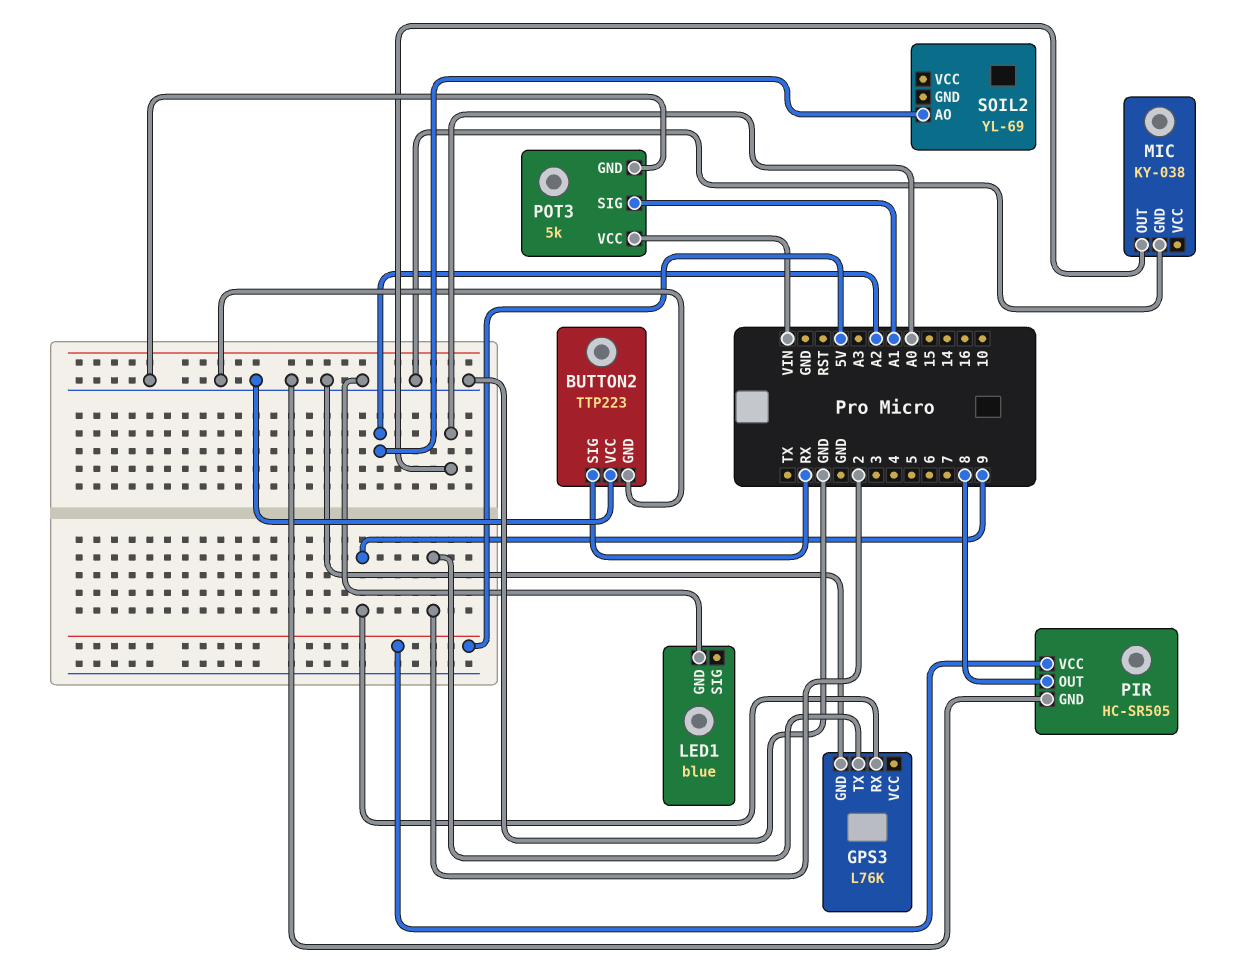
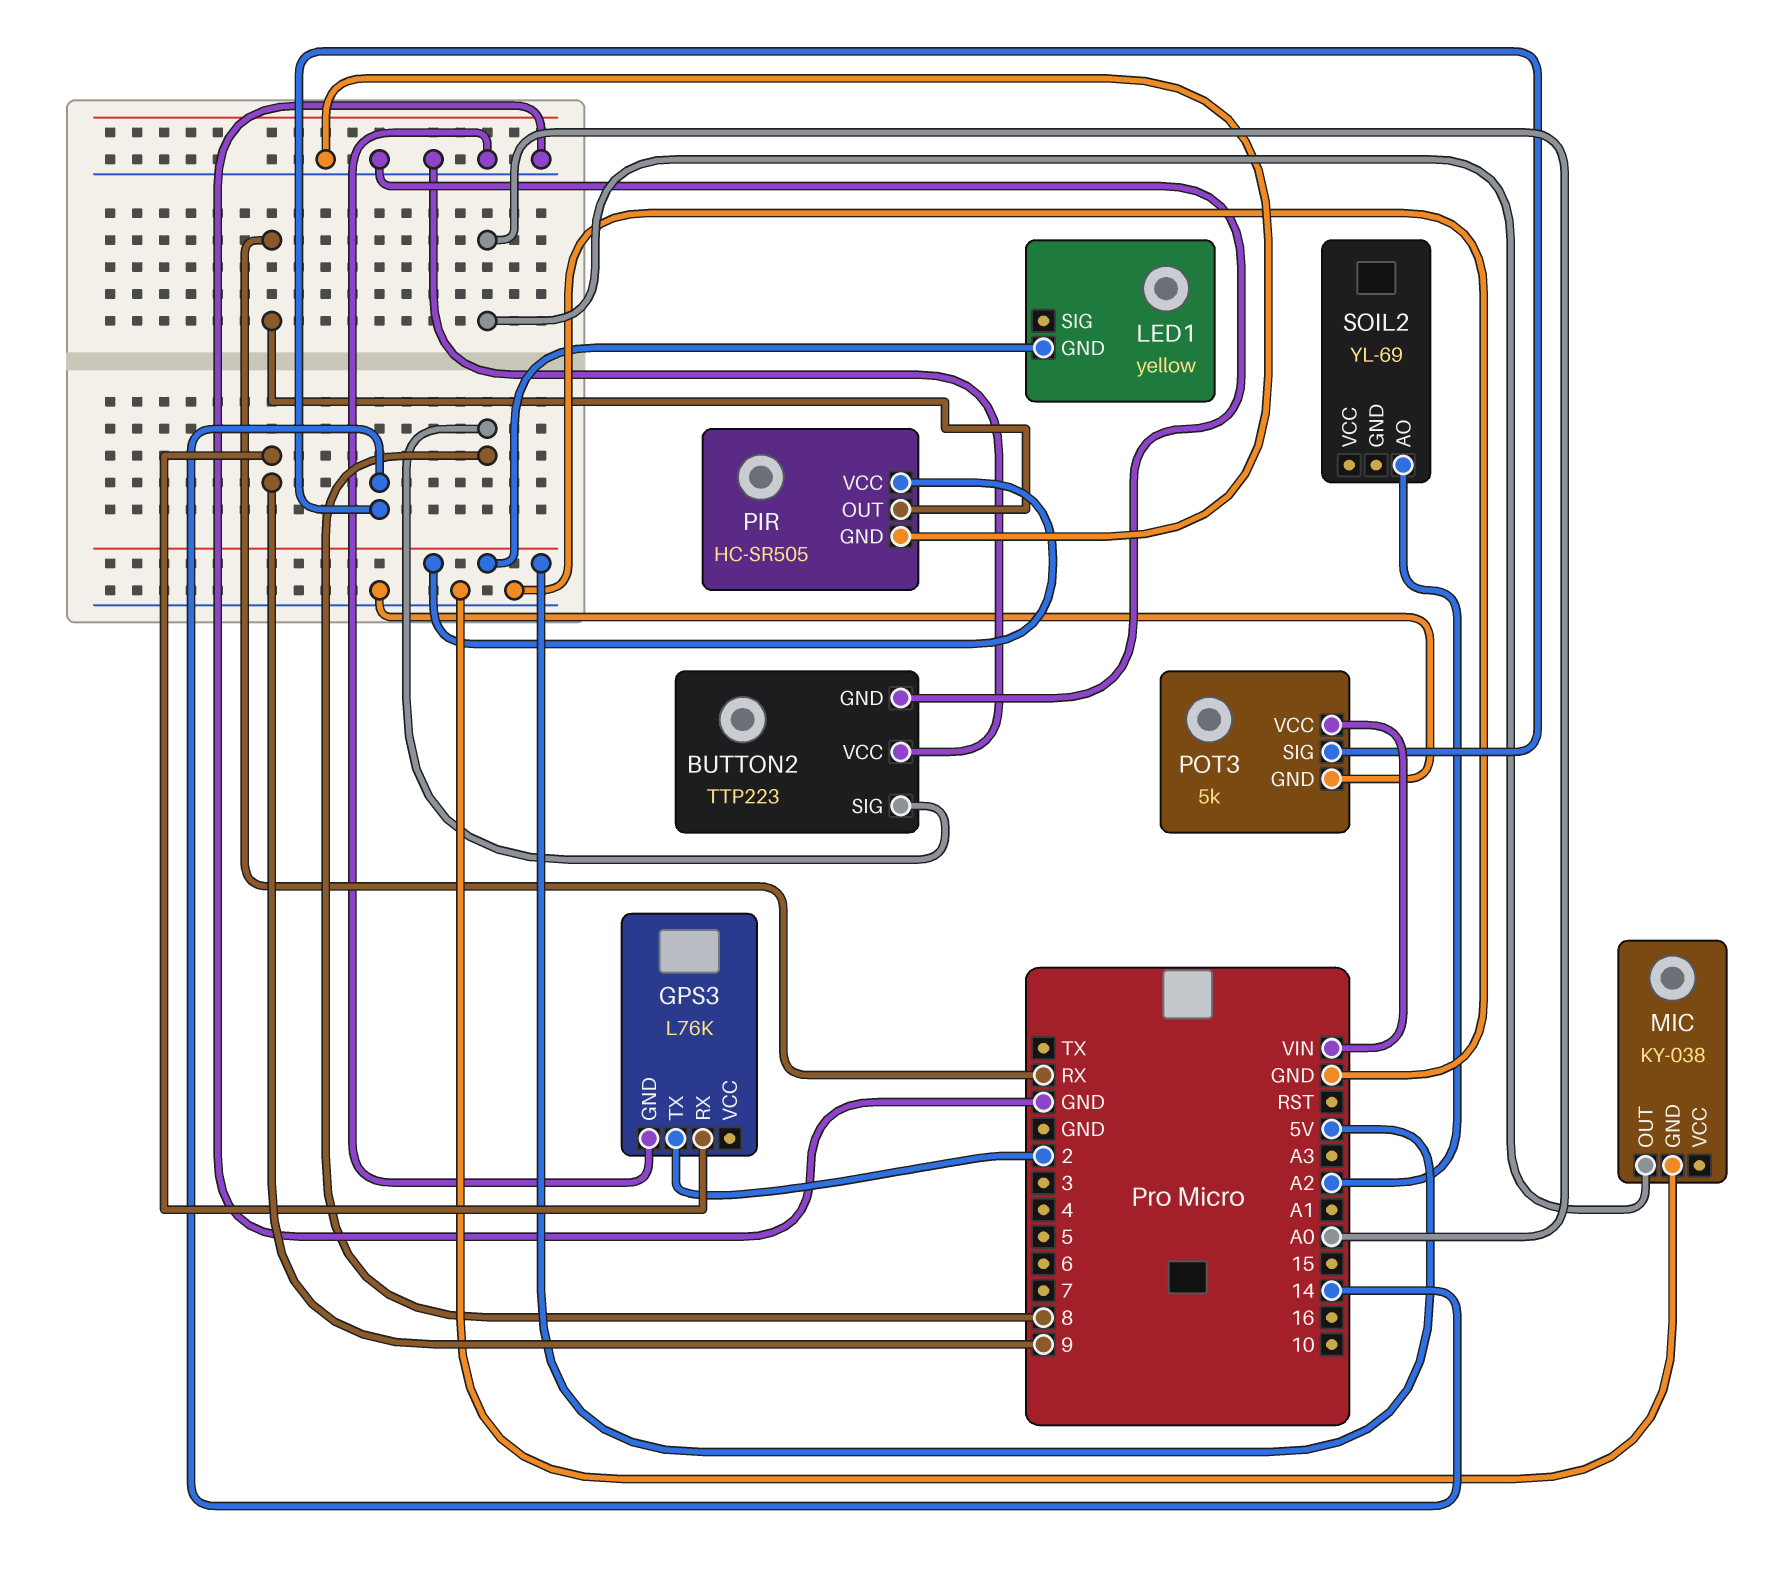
BUTTON2 pin SIG: RX -> 8
LED1: blue -> yellow
LED1 pin GND: GND -> 5V
PIR pin OUT: 8 -> RX
POT3 pin SIG: A1 -> 14

